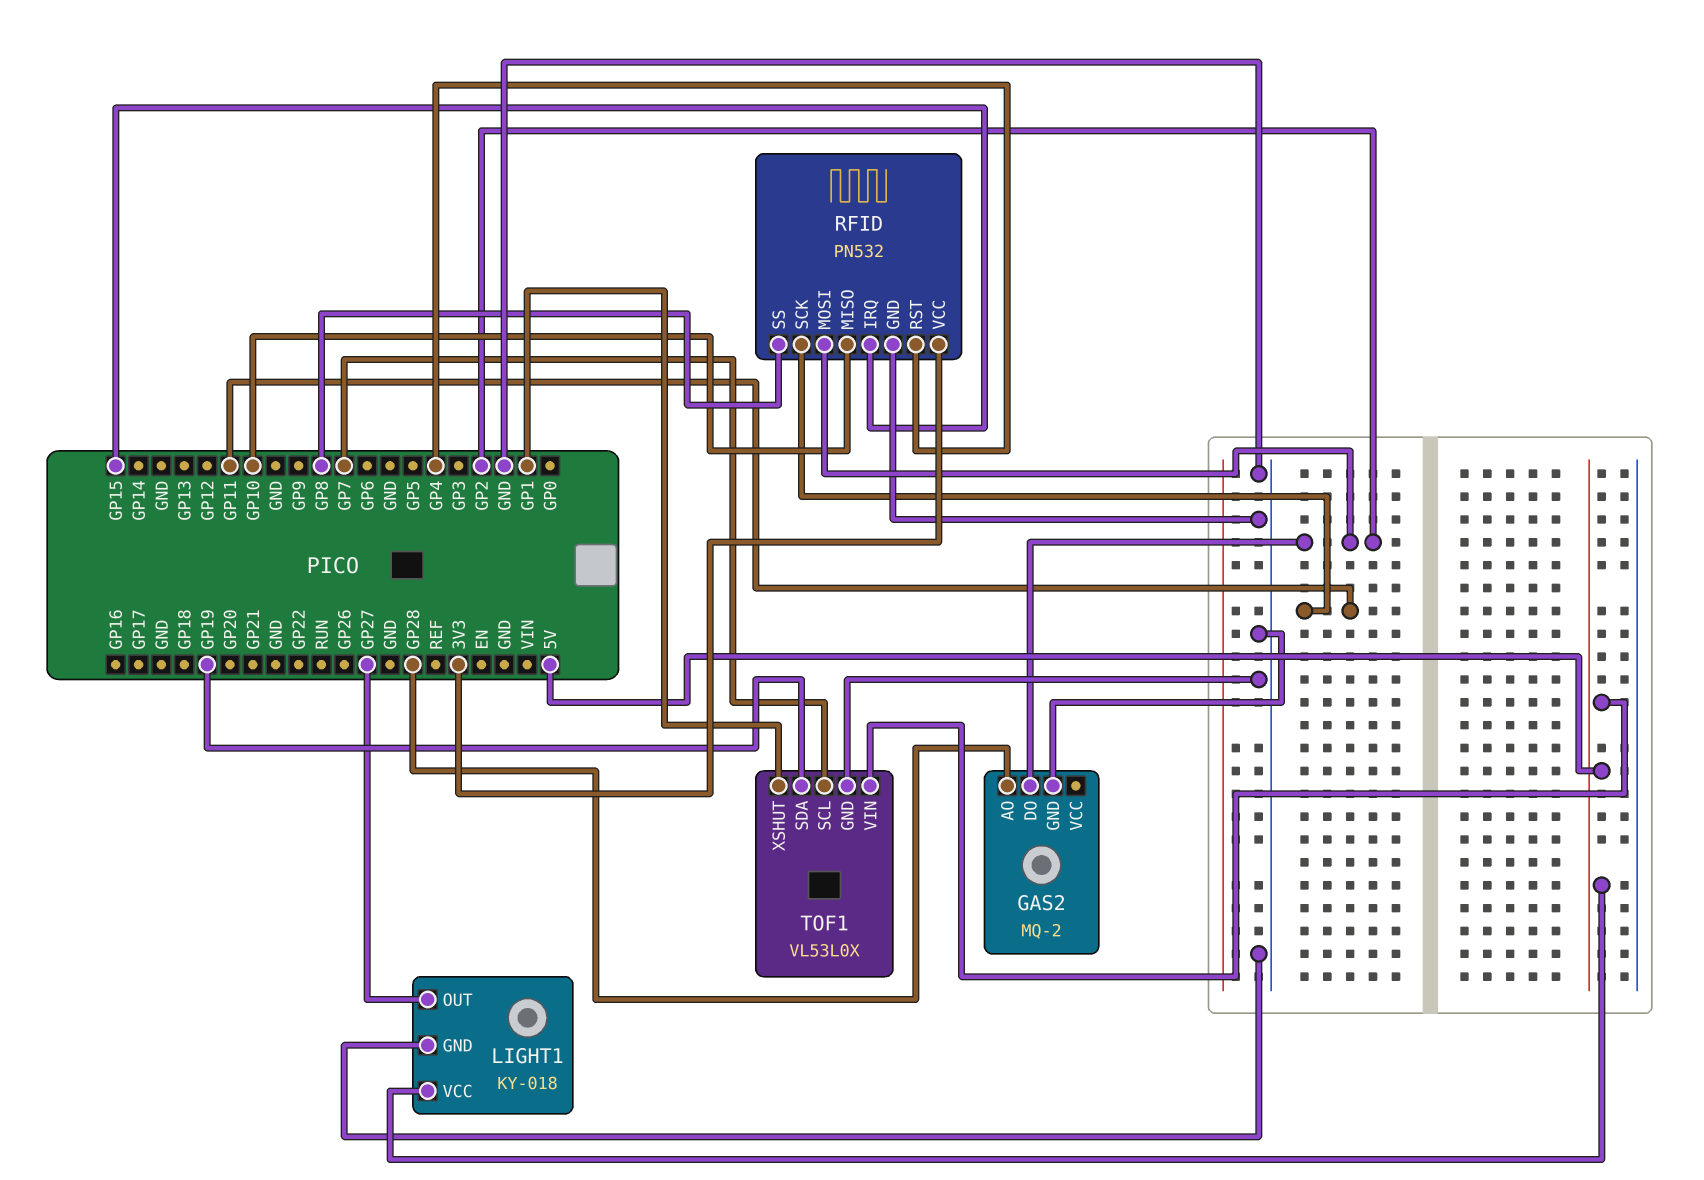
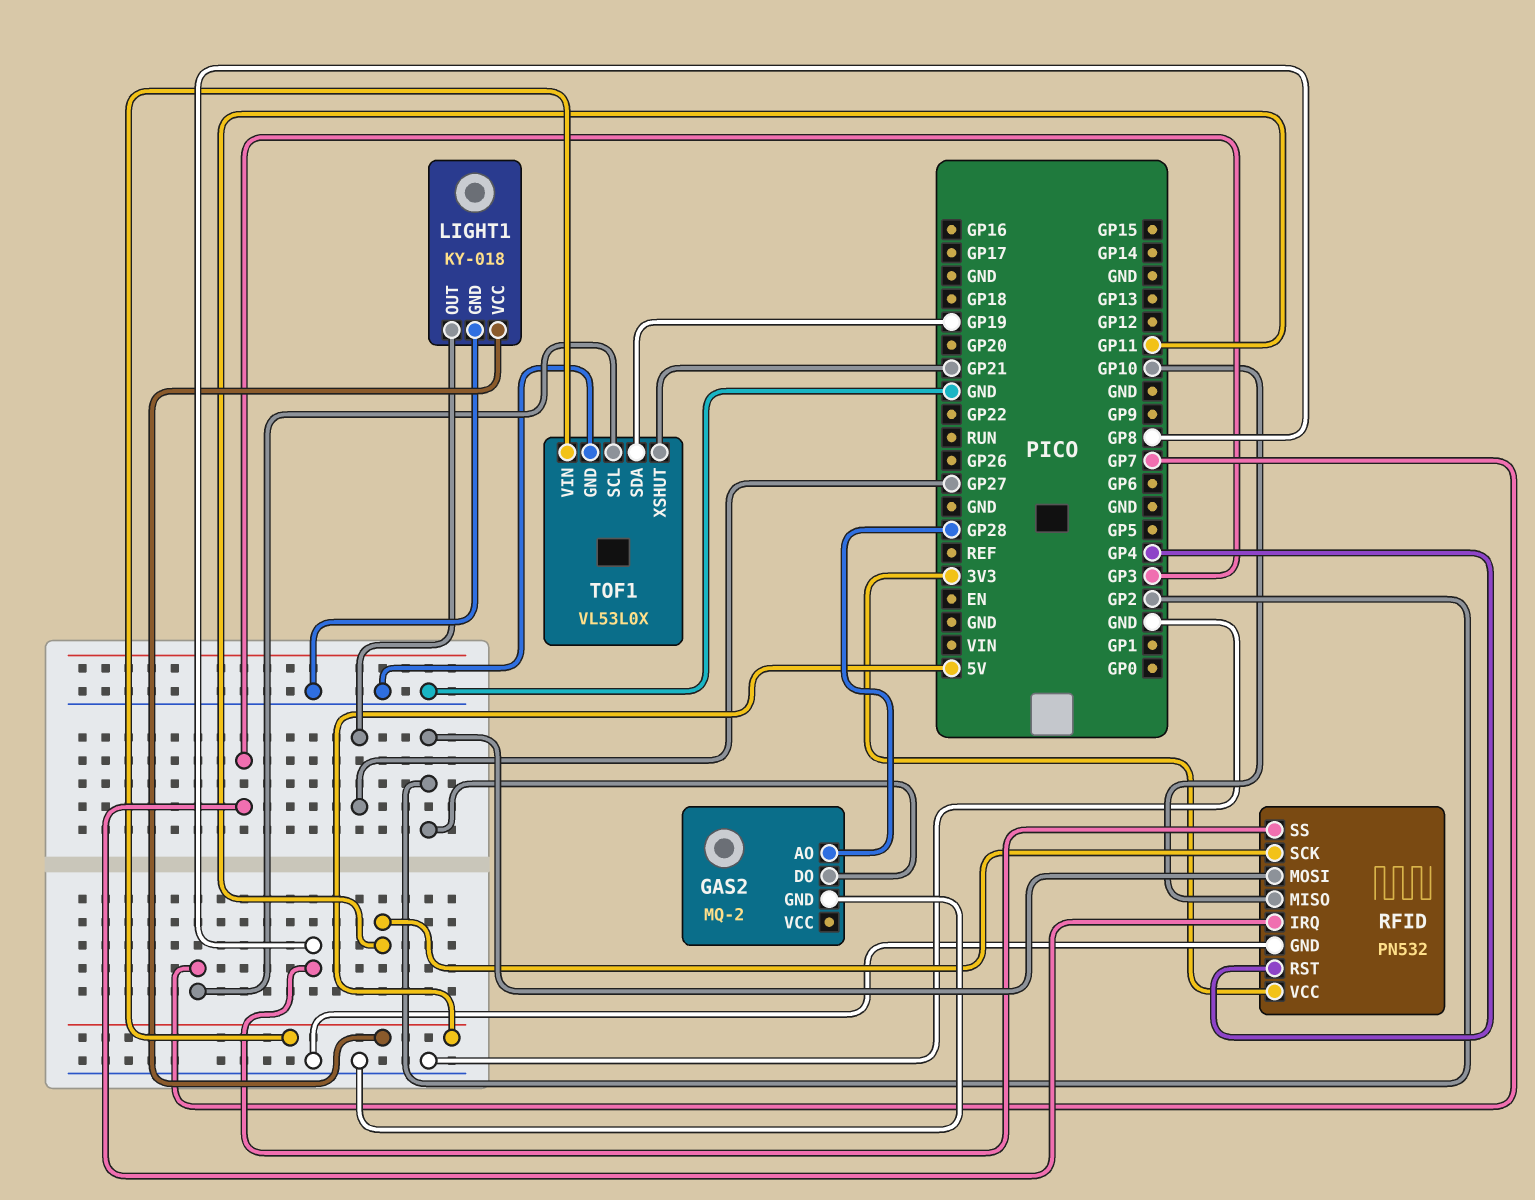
RFID pin IRQ: GP15 -> GP3
TOF1 pin XSHUT: GP1 -> GP21

